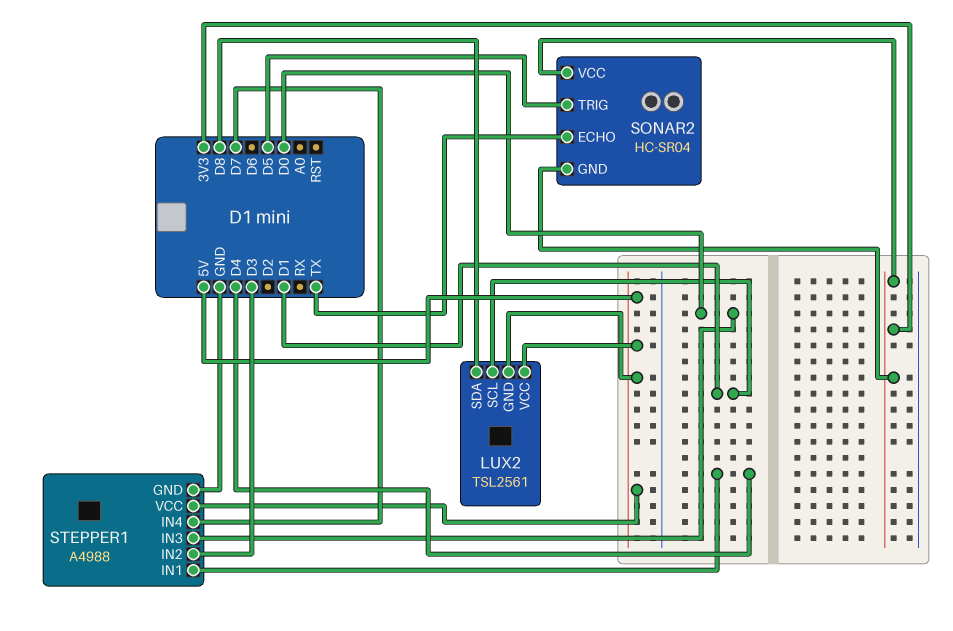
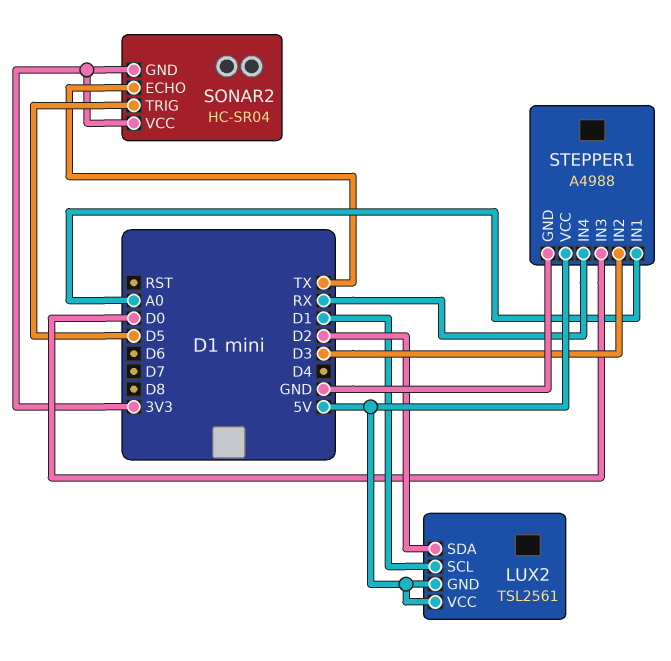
LUX2 pin SDA: D8 -> D2
STEPPER1 pin IN1: D4 -> A0
STEPPER1 pin IN4: D7 -> RX

